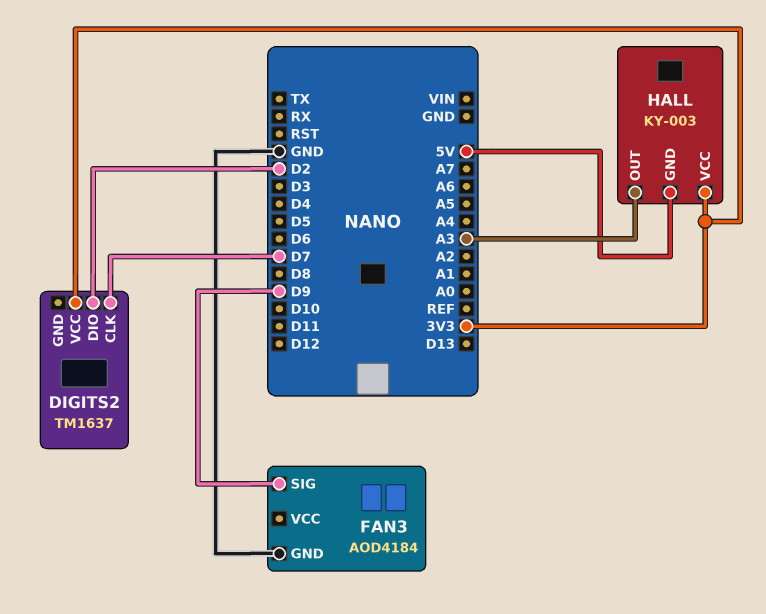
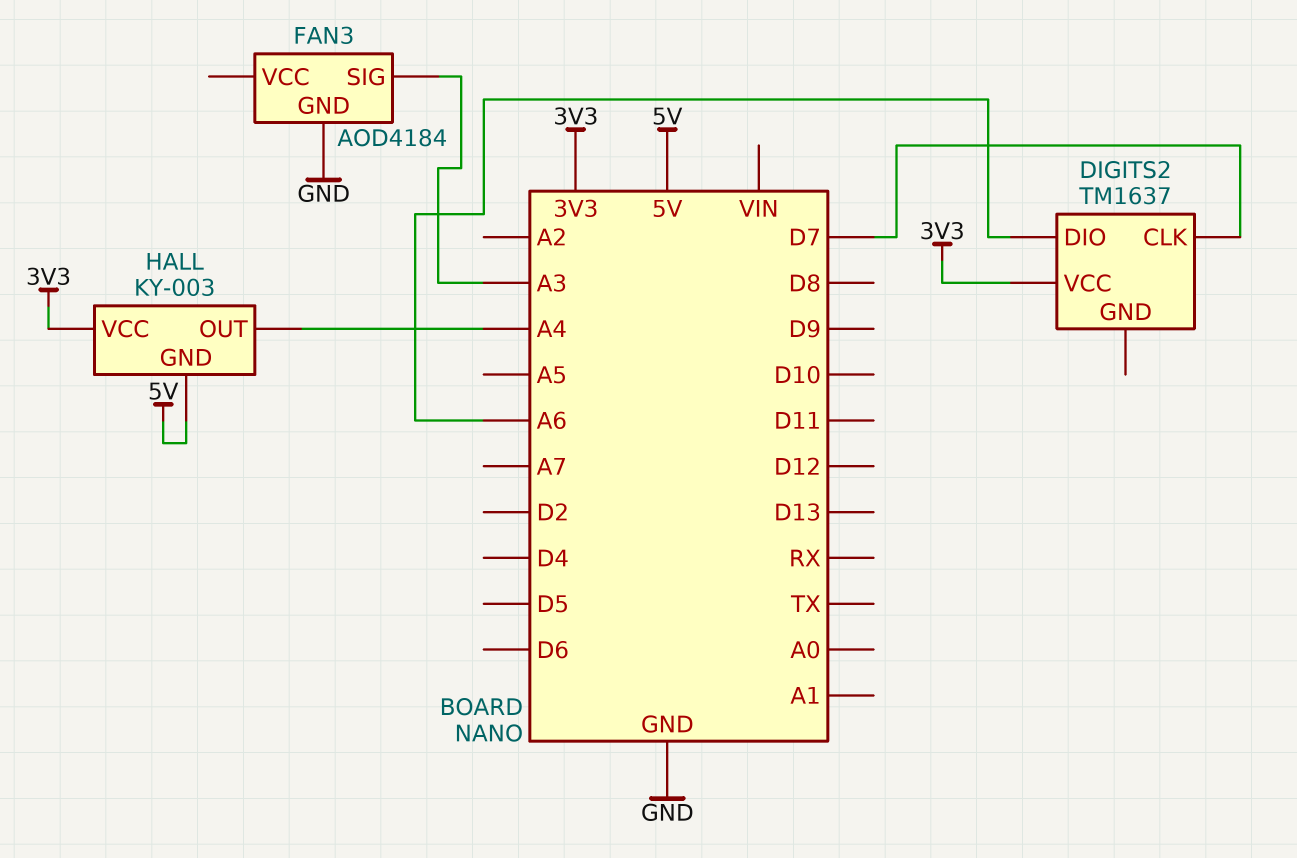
DIGITS2 pin DIO: D2 -> A6
FAN3 pin SIG: D9 -> A3
HALL pin OUT: A3 -> A4

